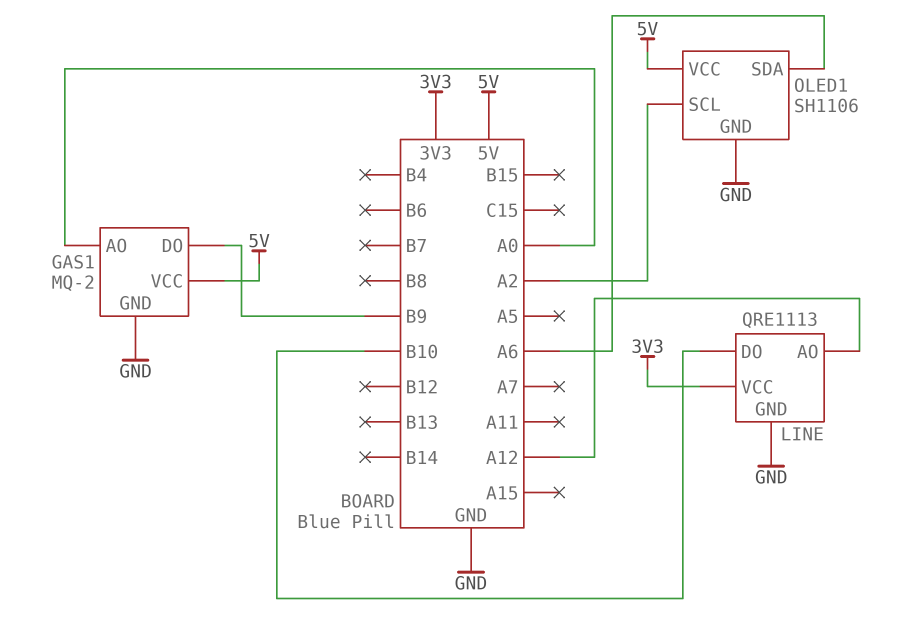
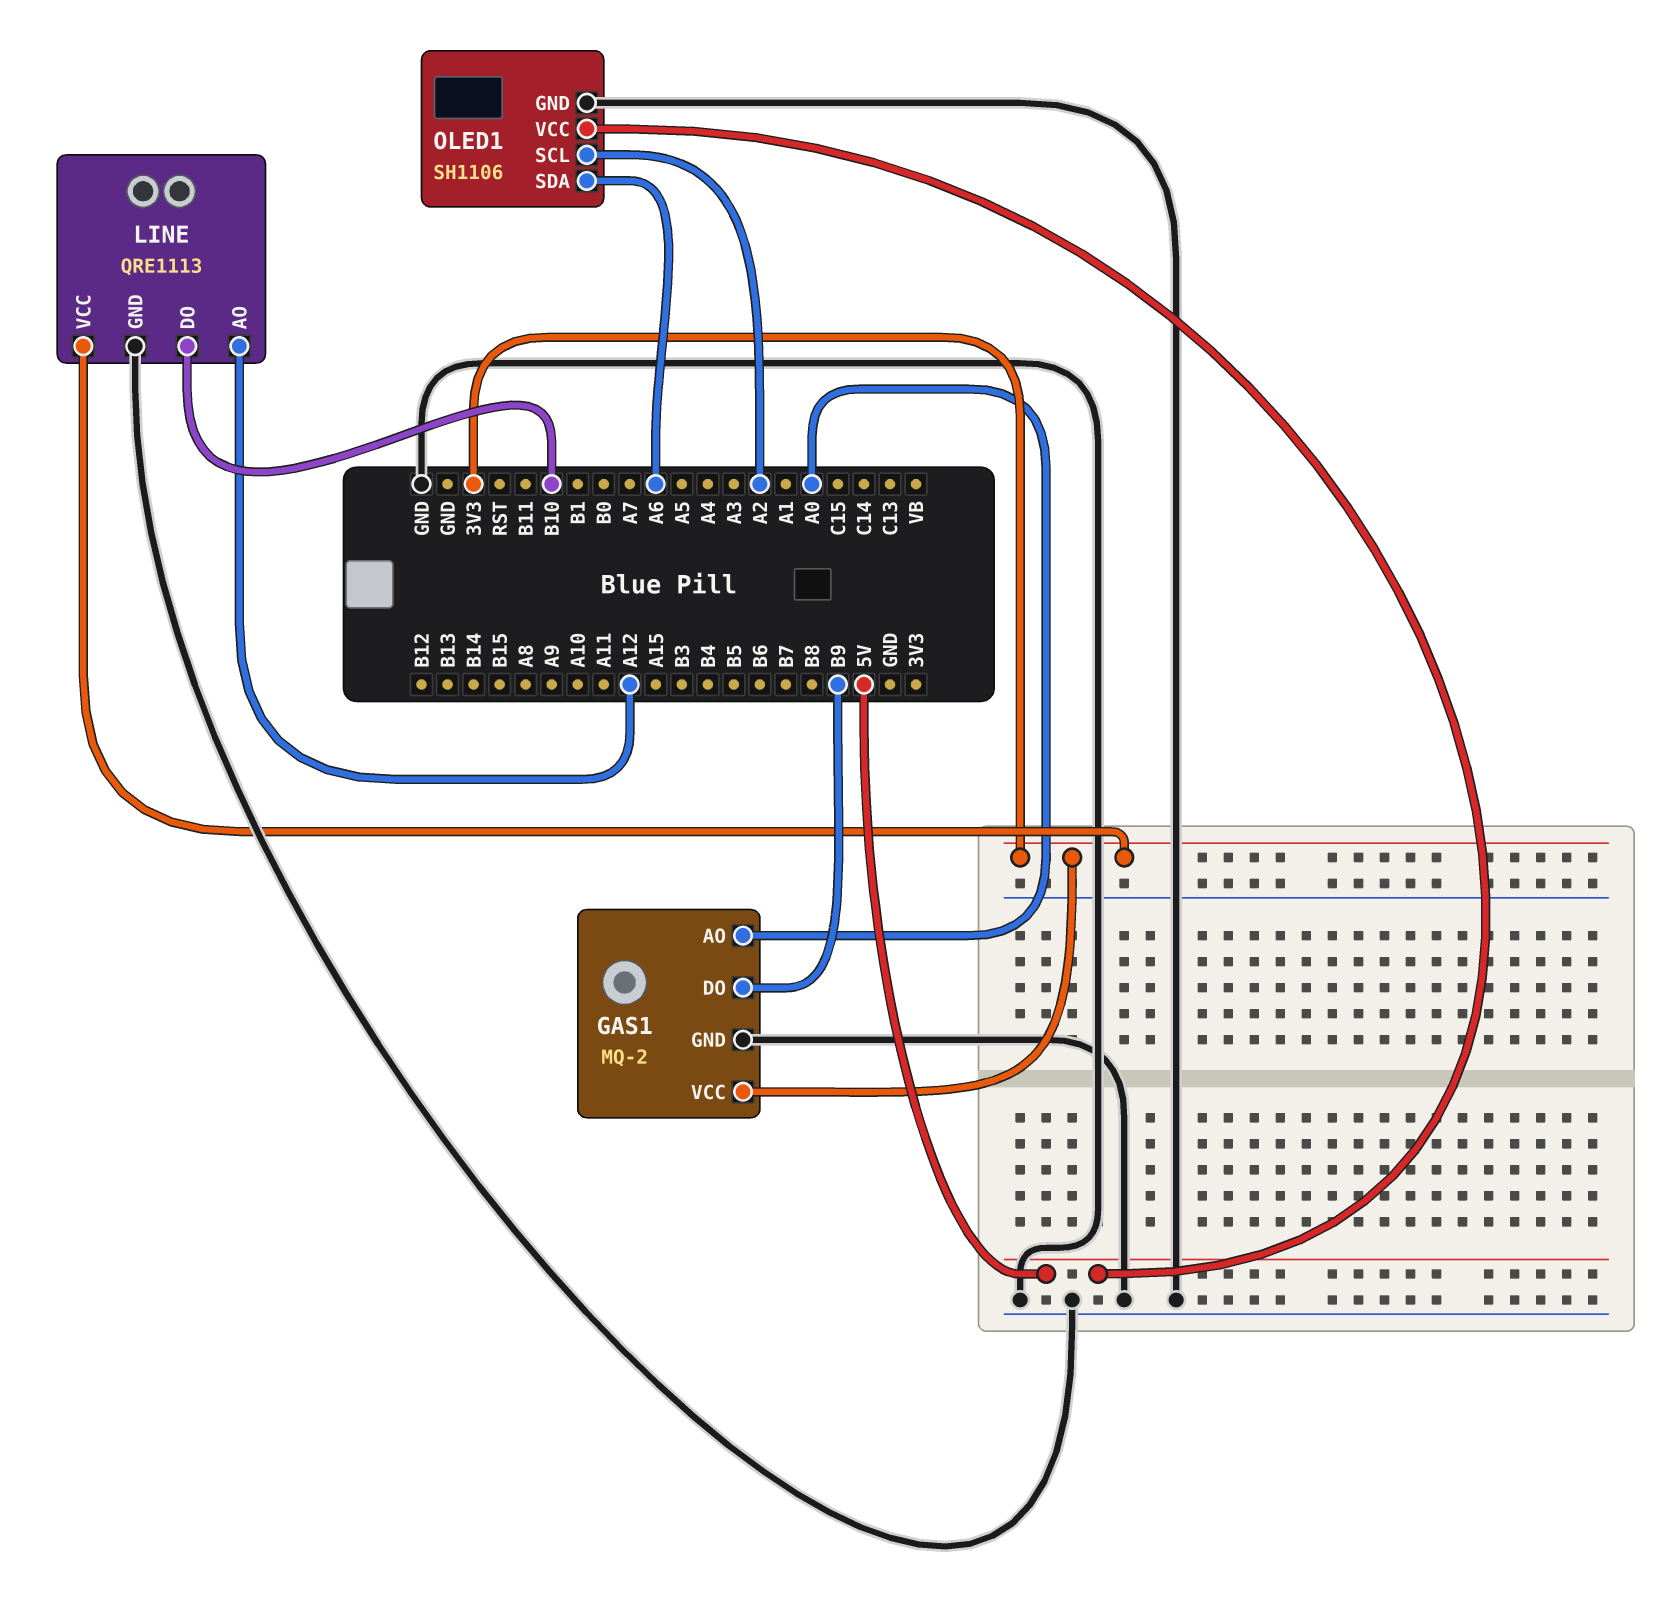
GAS1 pin VCC: 5V -> 3V3

